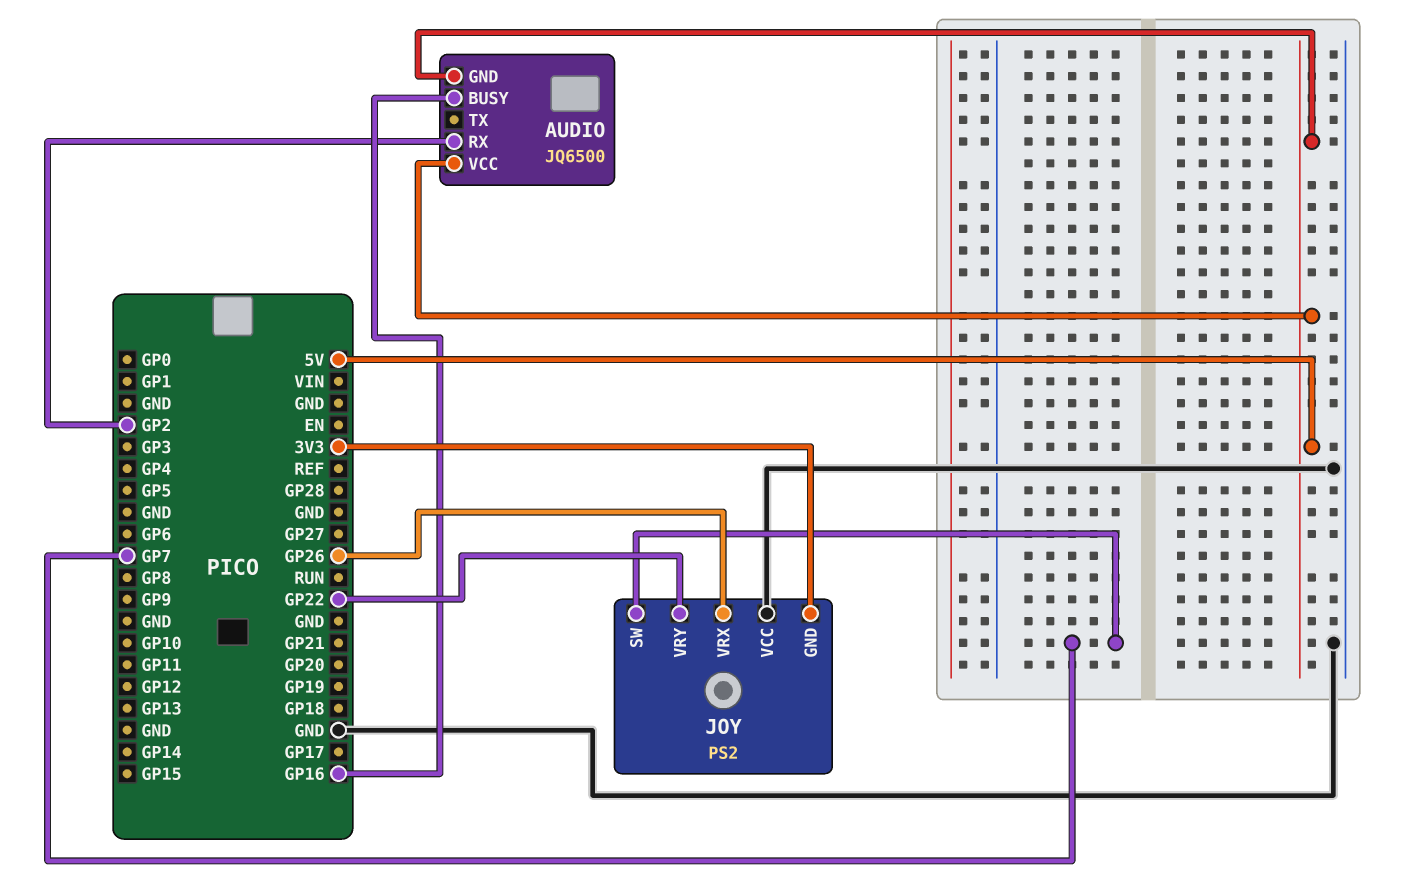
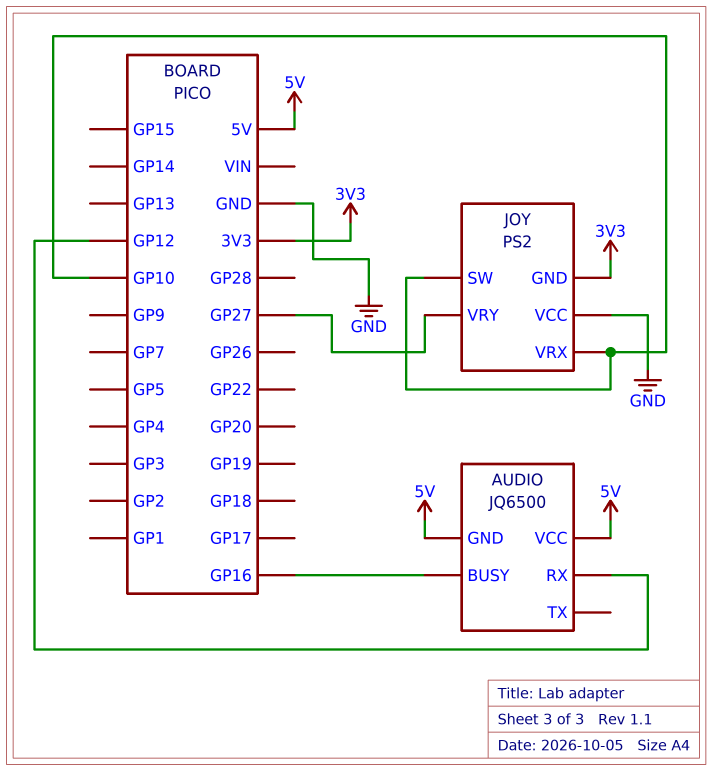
AUDIO pin RX: GP2 -> GP12
JOY pin SW: GP7 -> GP10
JOY pin VRX: GP26 -> GP10
JOY pin VRY: GP22 -> GP27

